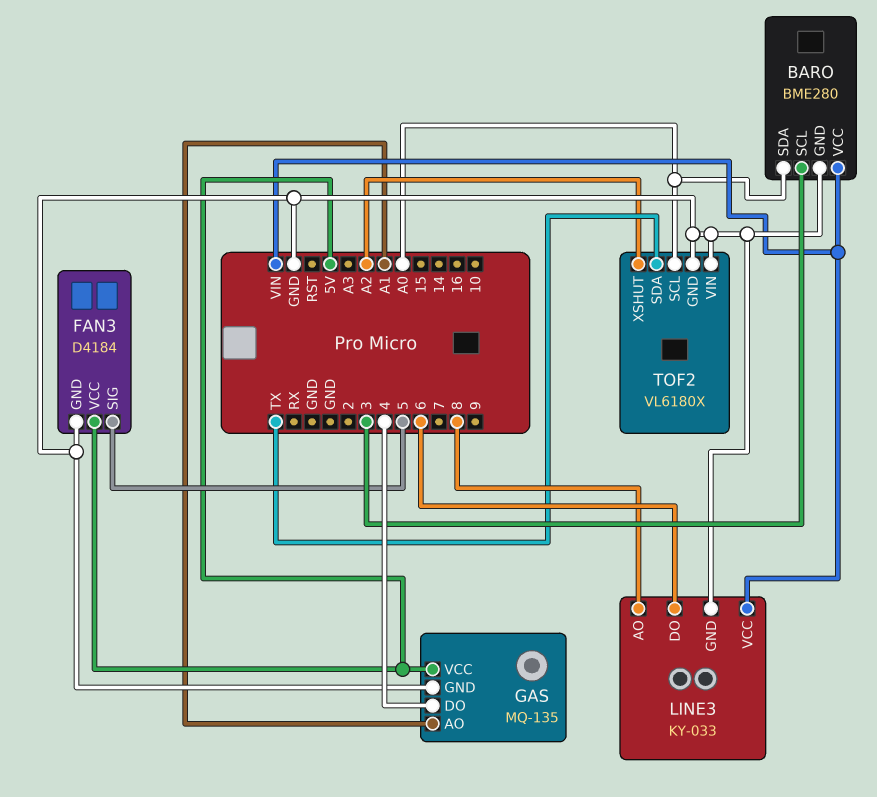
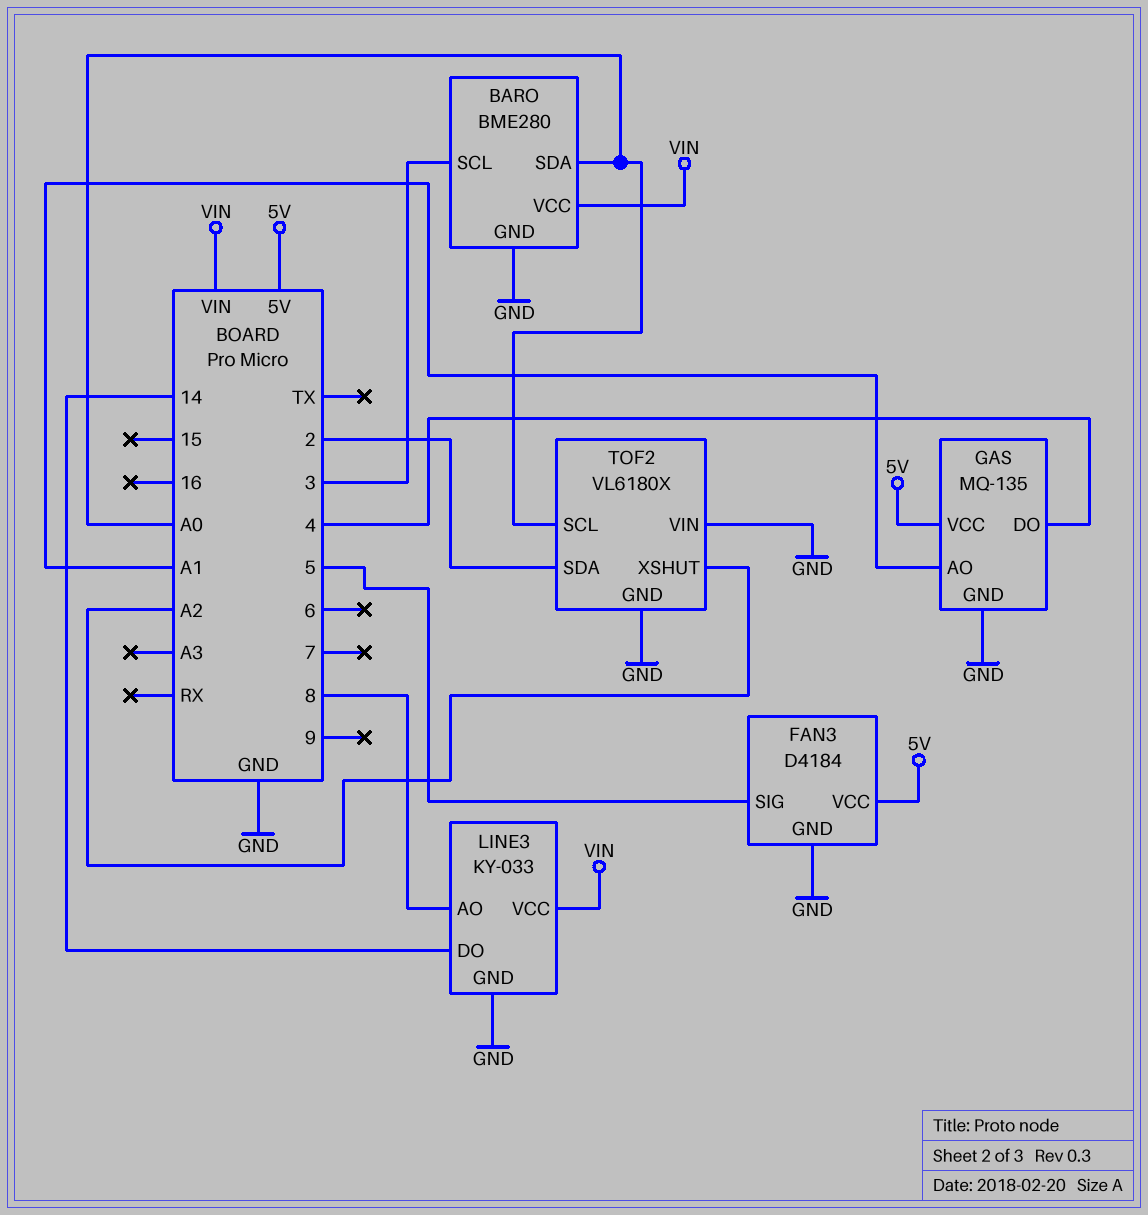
LINE3 pin DO: 6 -> 14
TOF2 pin SDA: TX -> 2

